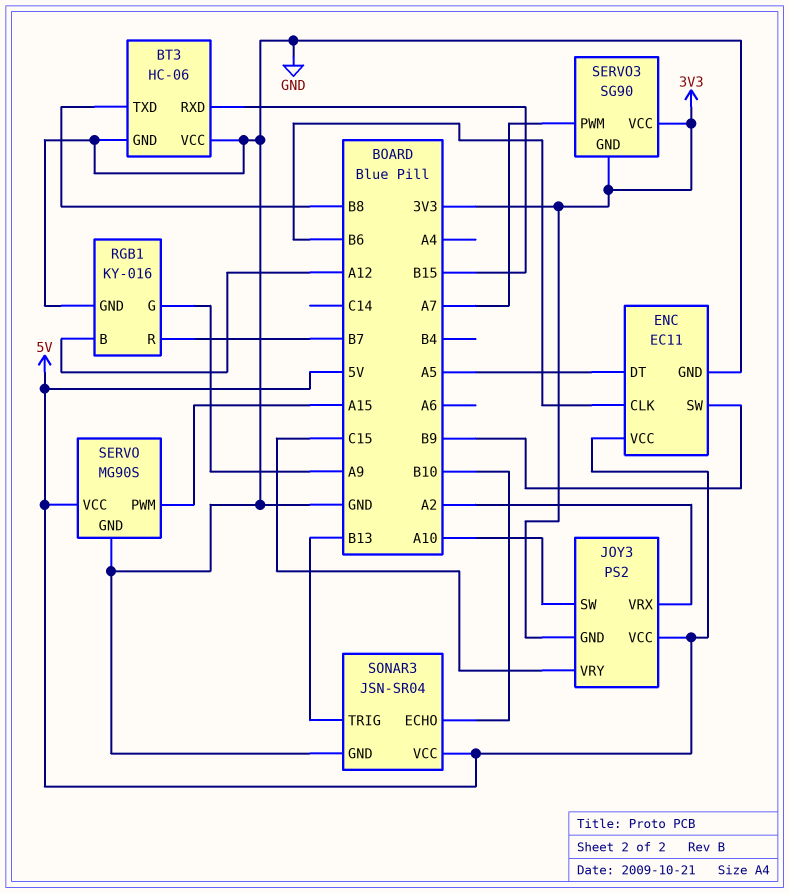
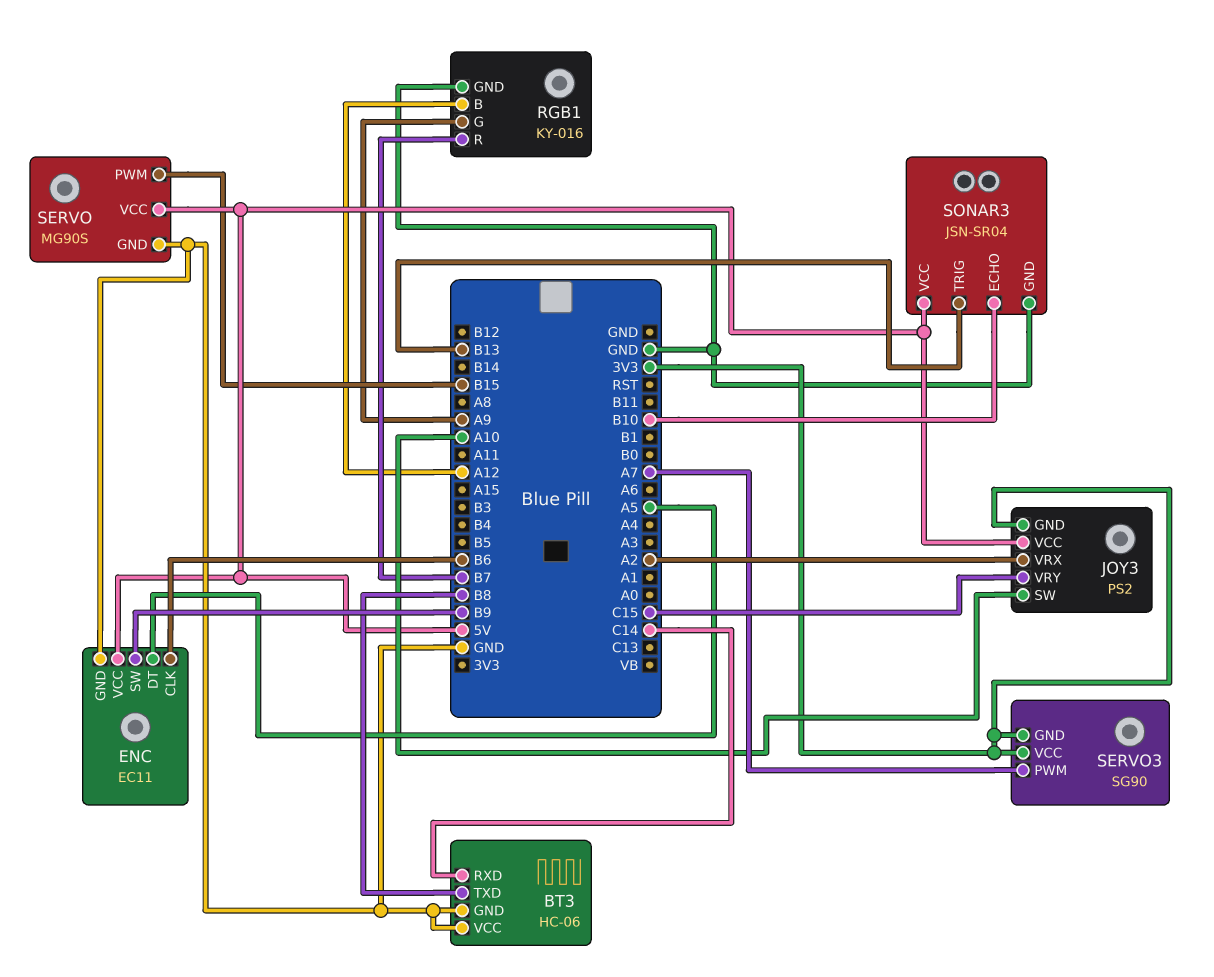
BT3 pin RXD: B15 -> C14
SERVO pin PWM: A15 -> B15

